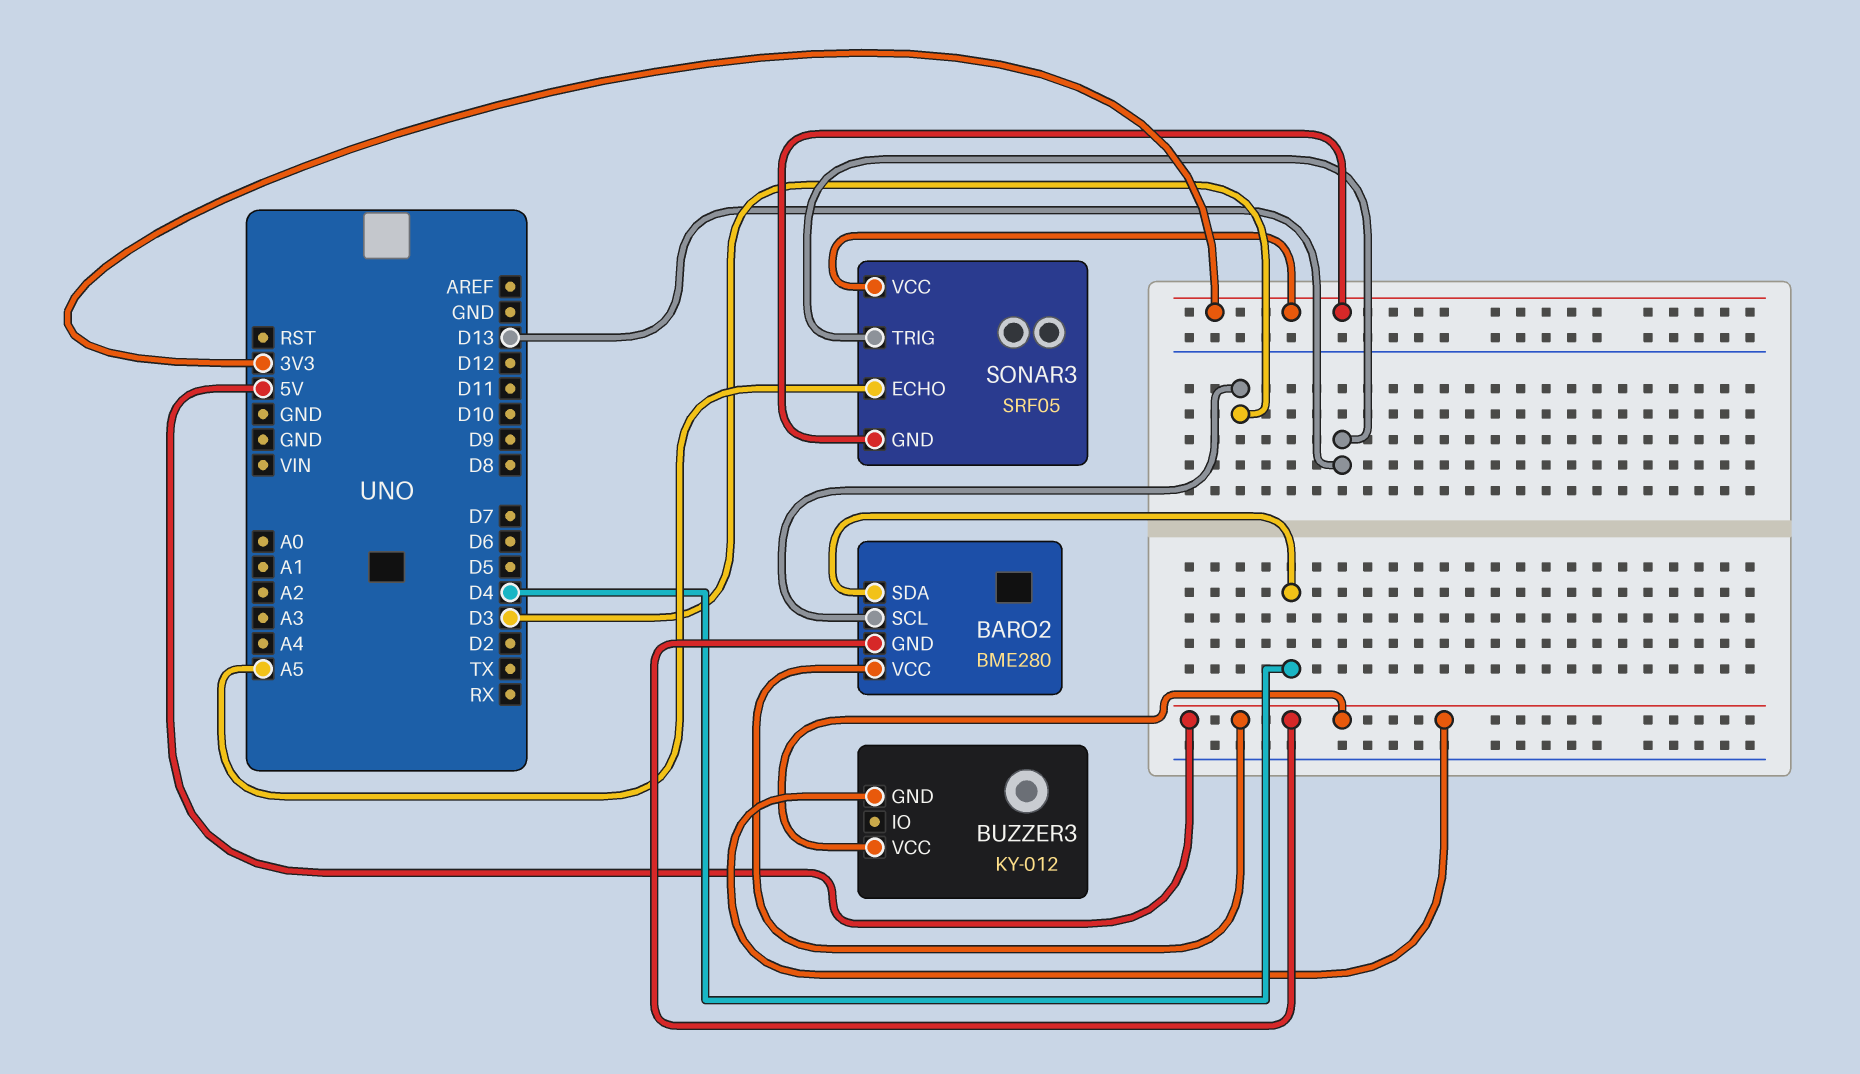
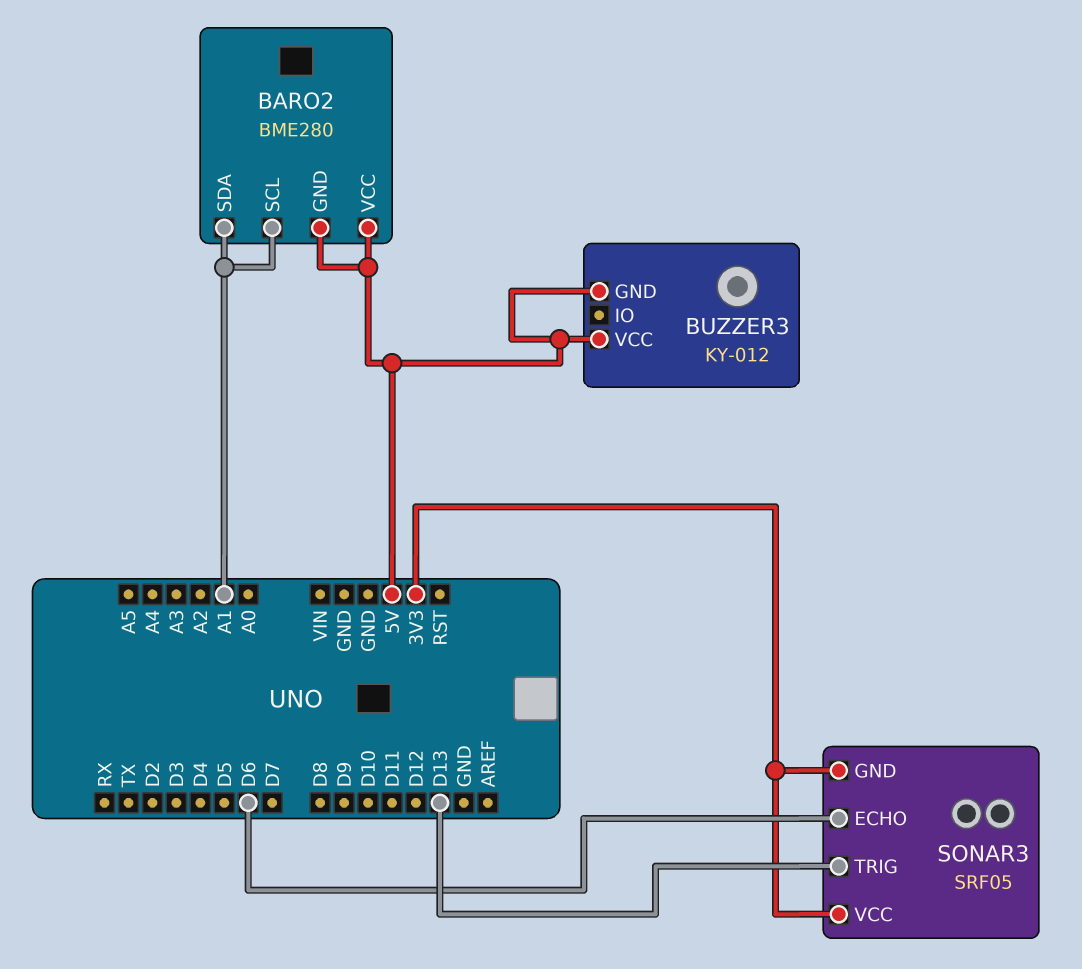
BARO2 pin SCL: D3 -> A1
BARO2 pin SDA: D4 -> A1
SONAR3 pin ECHO: A5 -> D6

